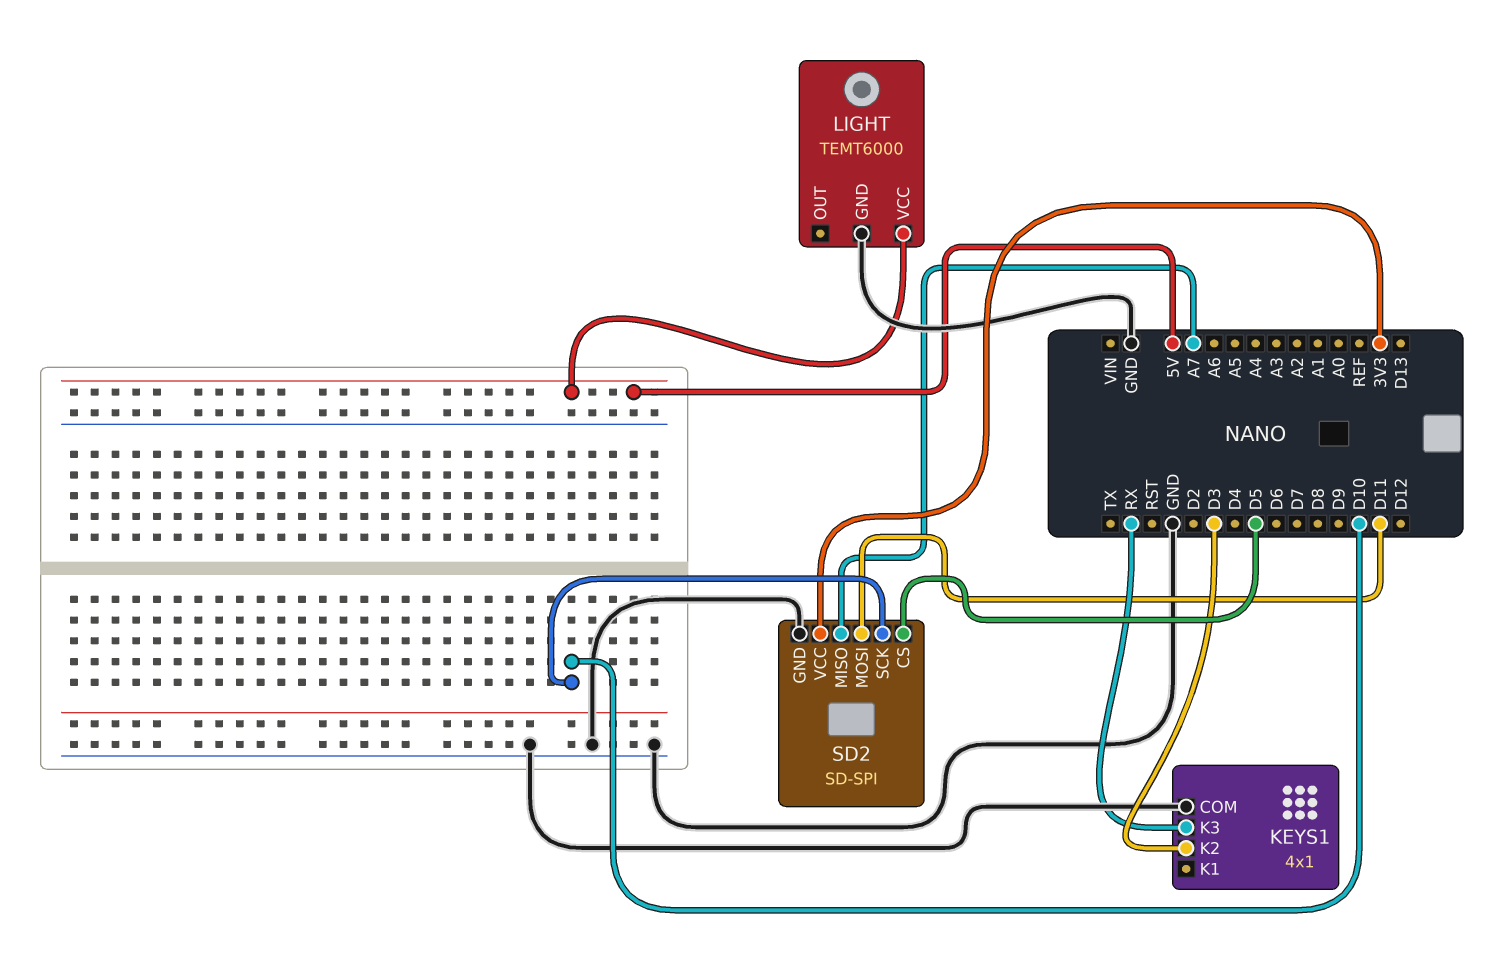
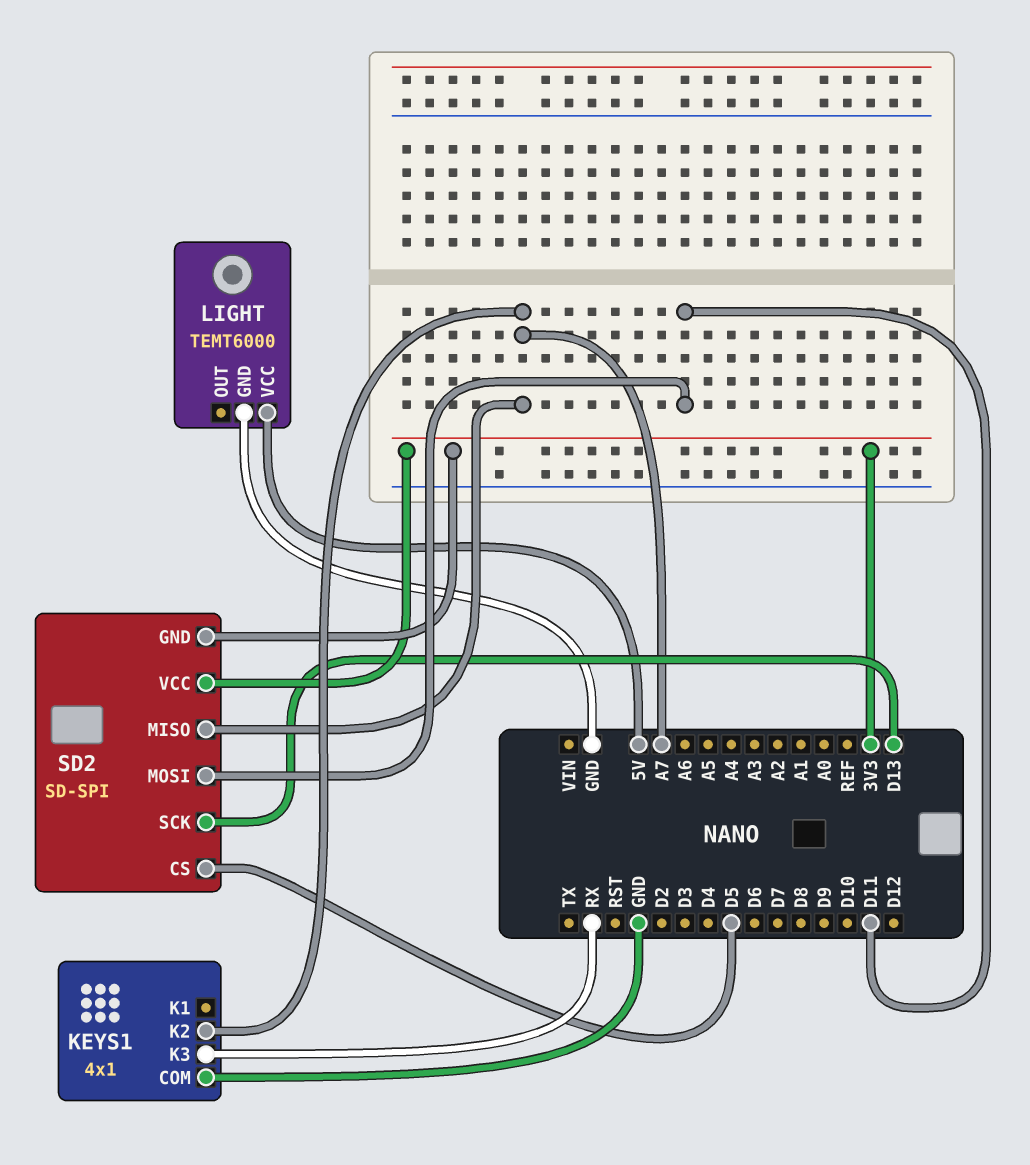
KEYS1 pin K2: D3 -> A7
SD2 pin GND: GND -> 3V3
SD2 pin SCK: D10 -> D13

